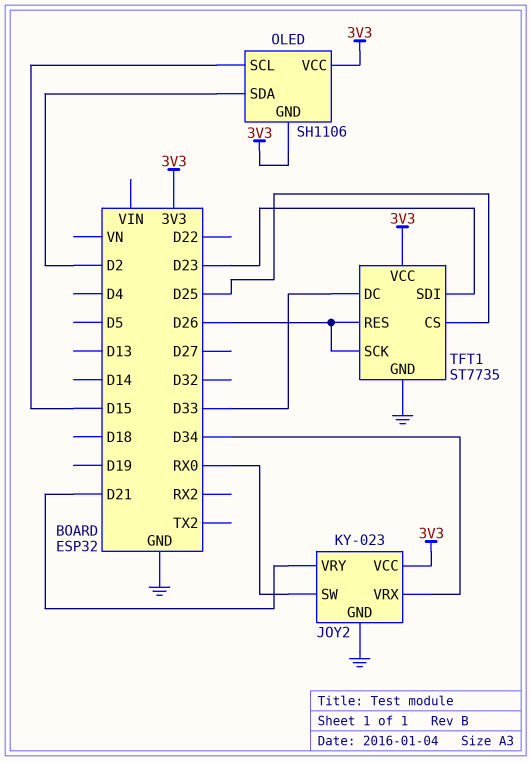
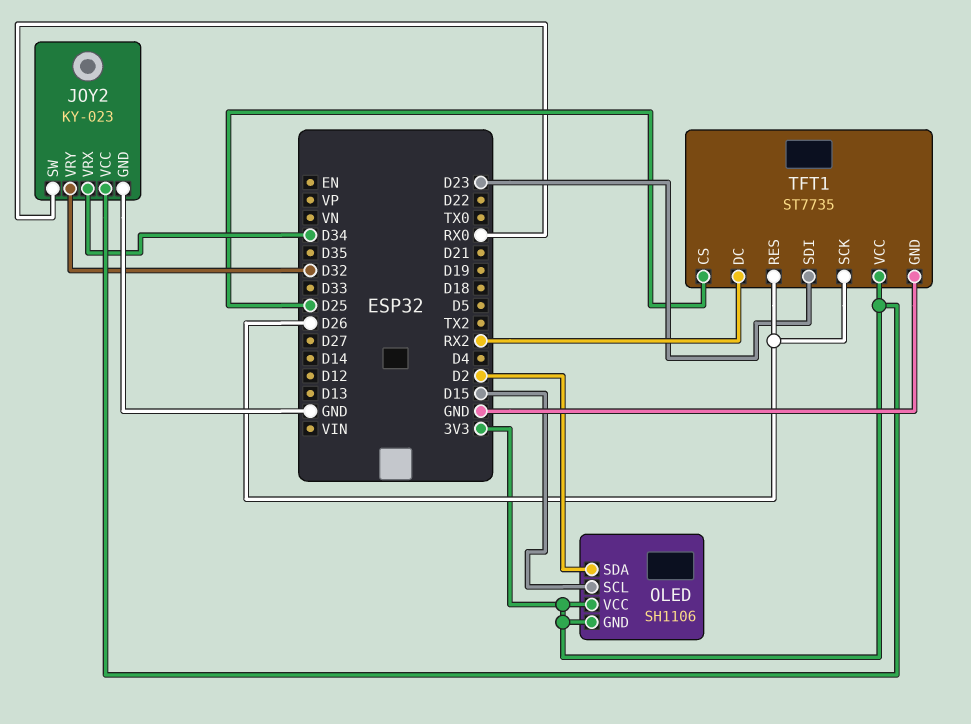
JOY2 pin VRY: D21 -> D32
TFT1 pin DC: D33 -> RX2

